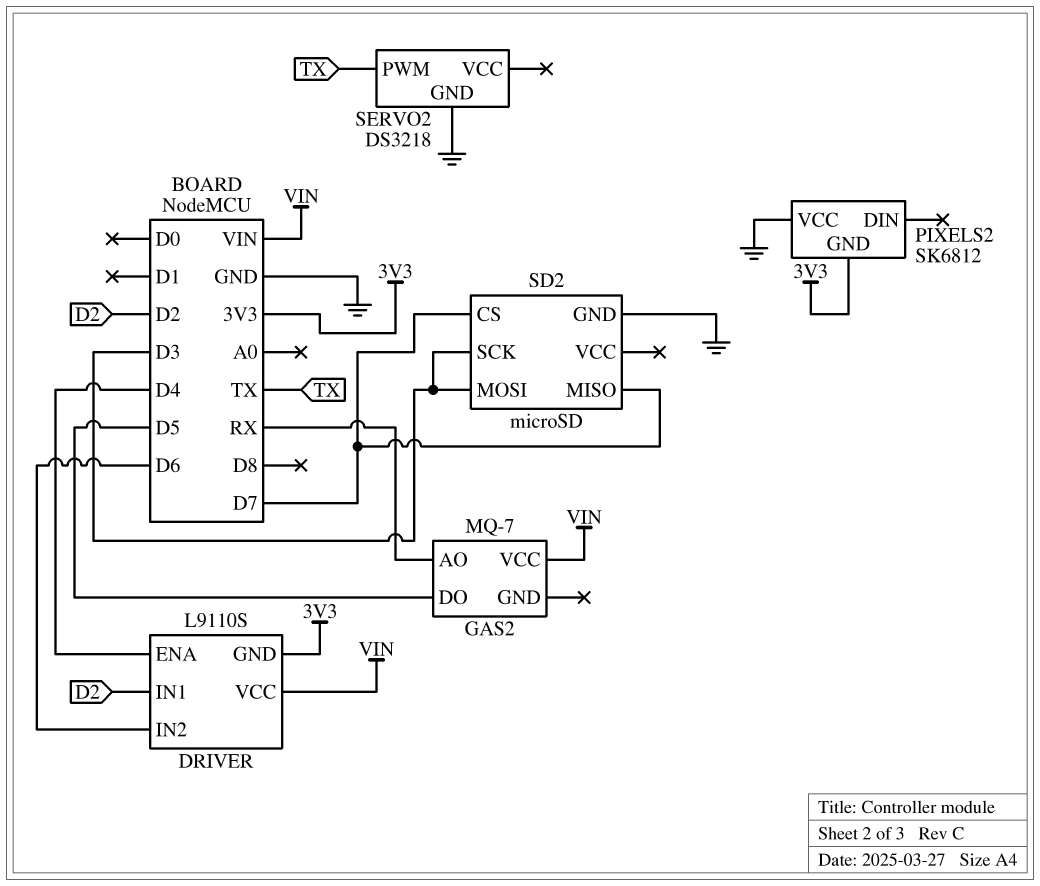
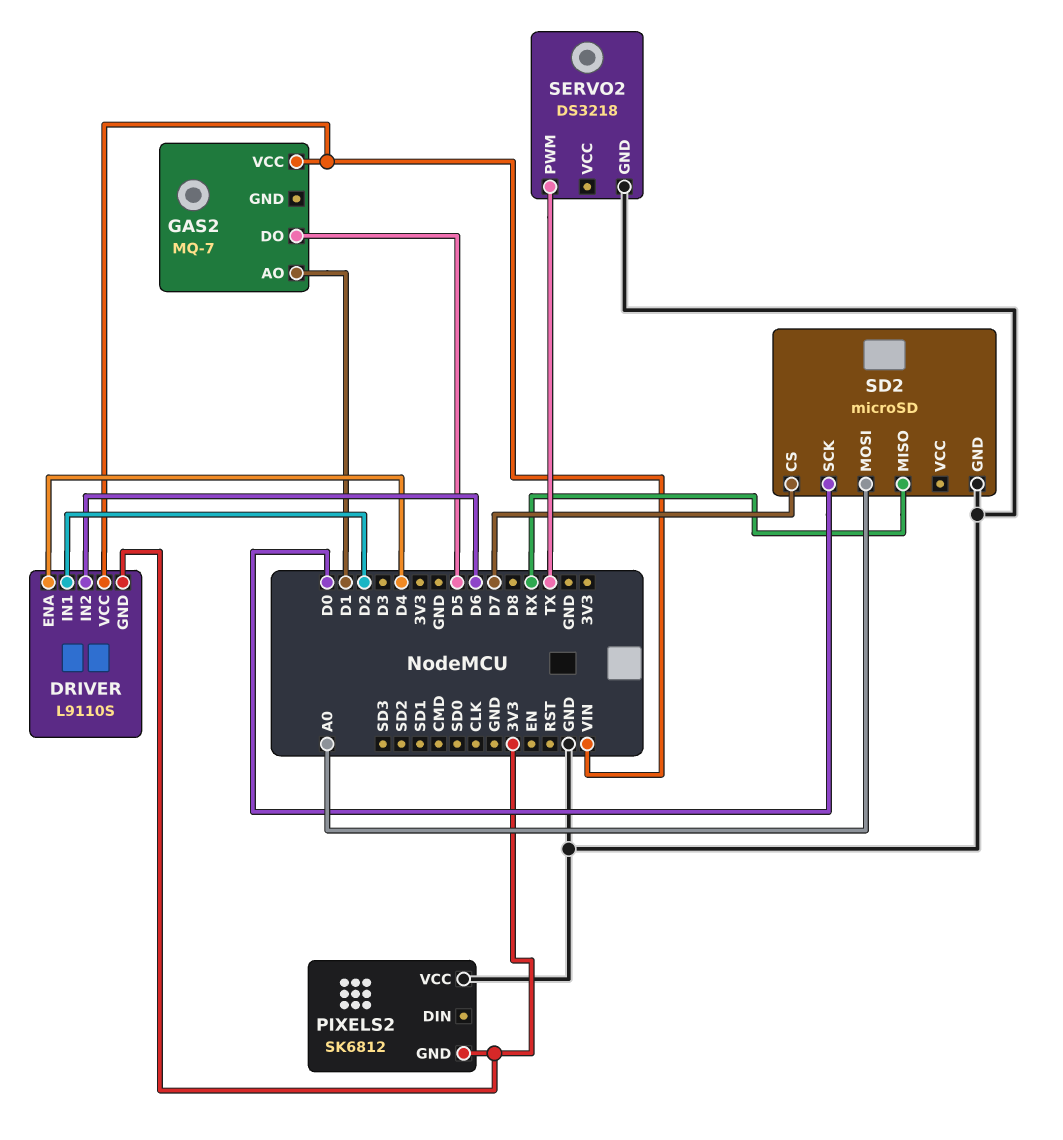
GAS2 pin AO: RX -> D1
SD2 pin MISO: D7 -> RX
SD2 pin MOSI: D3 -> A0
SD2 pin SCK: D3 -> D0

